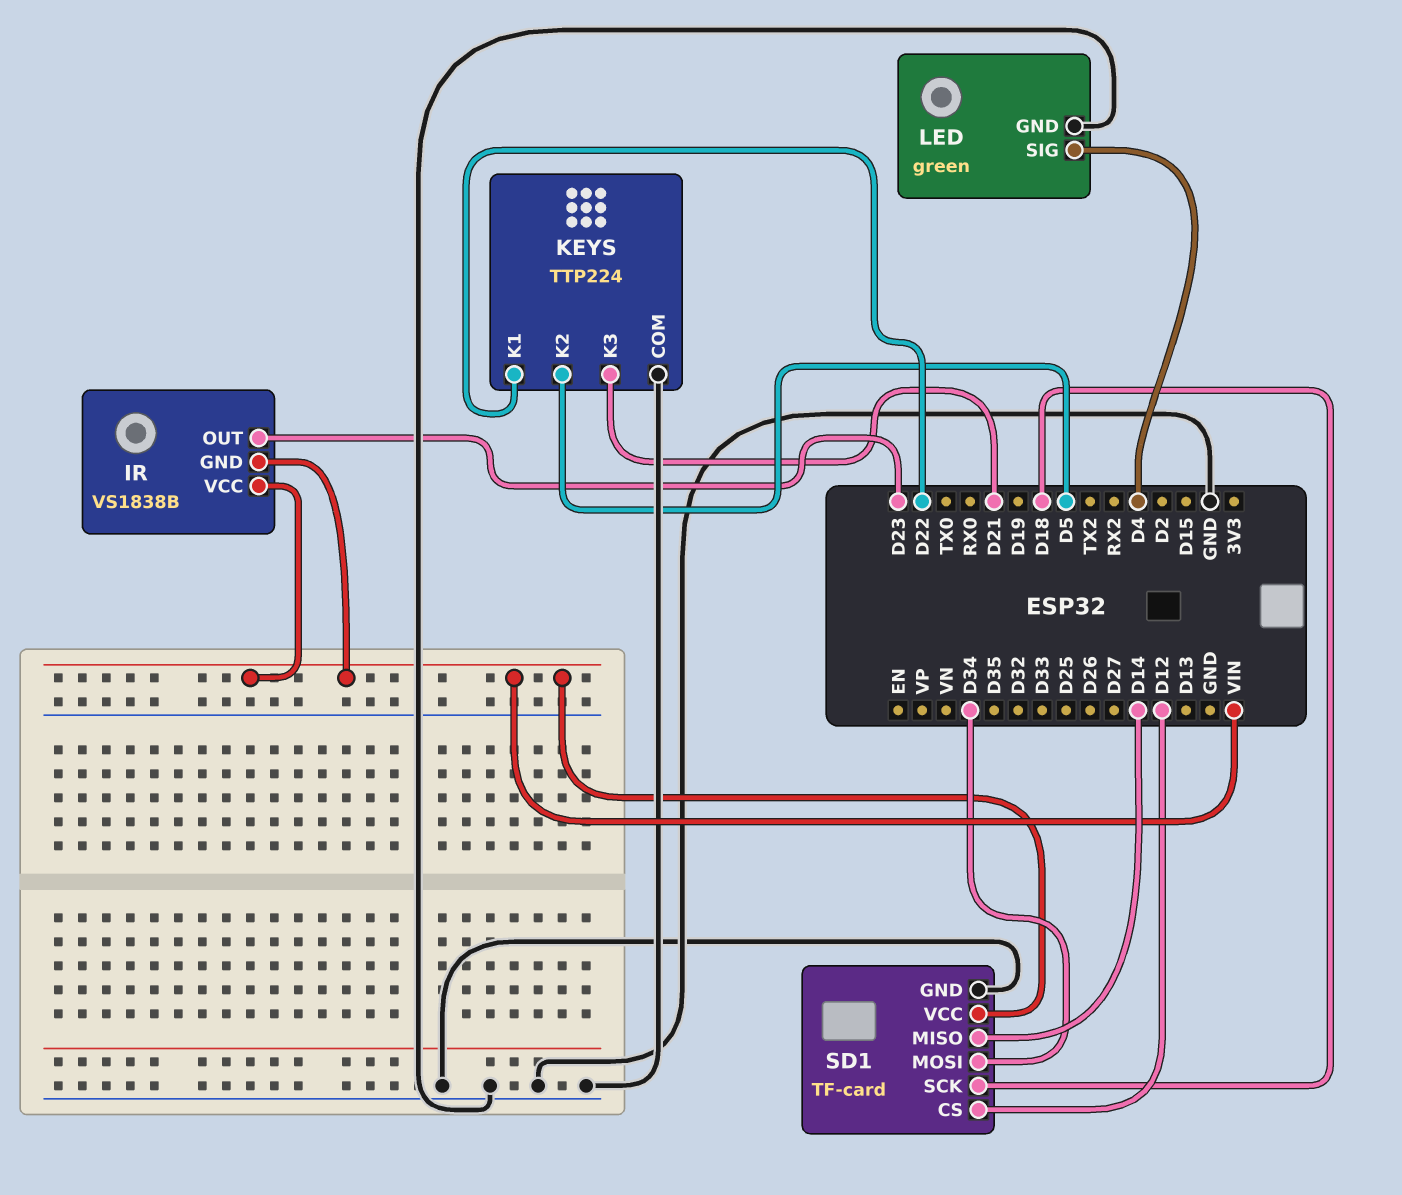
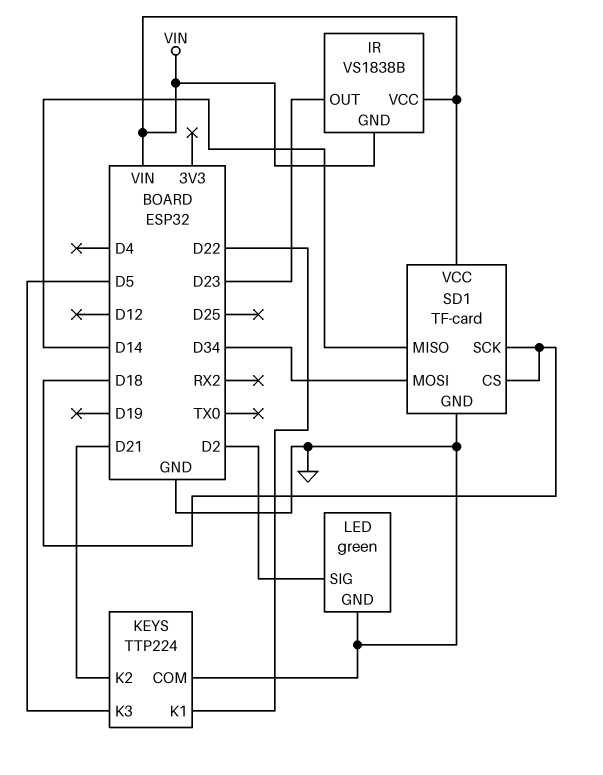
KEYS pin K2: D5 -> D21
KEYS pin K3: D21 -> D5
LED pin SIG: D4 -> D2
SD1 pin CS: D12 -> D18

